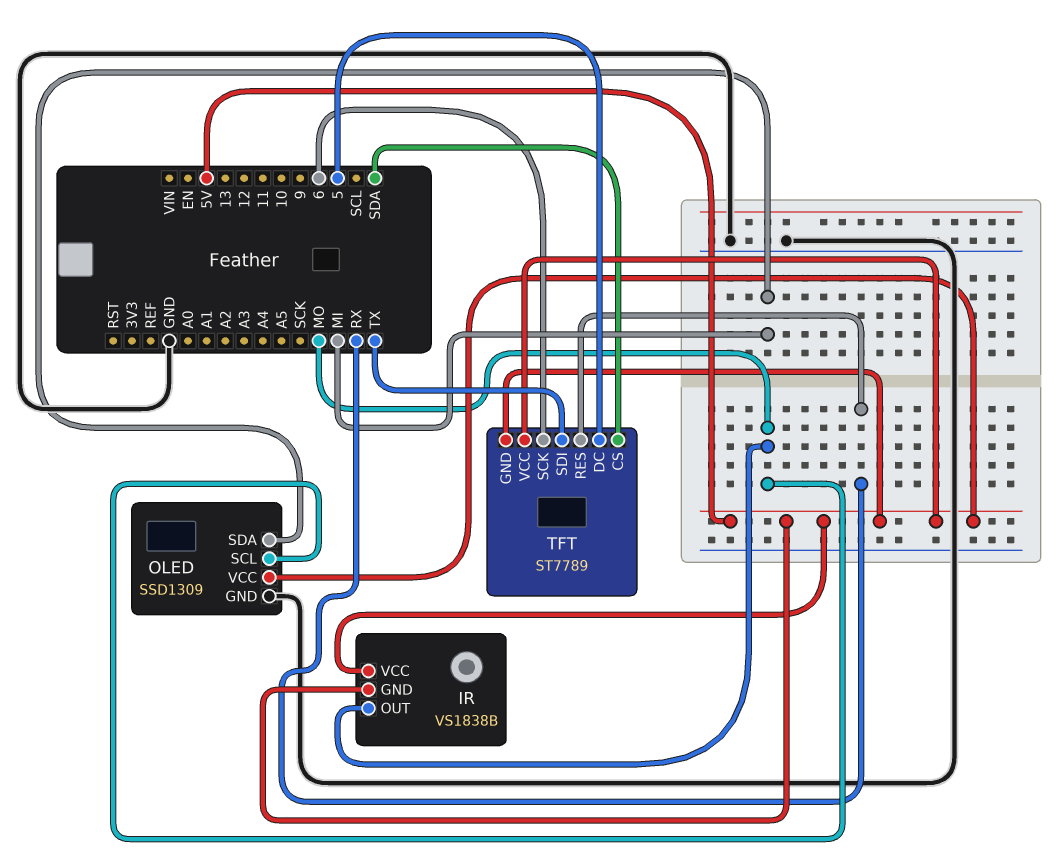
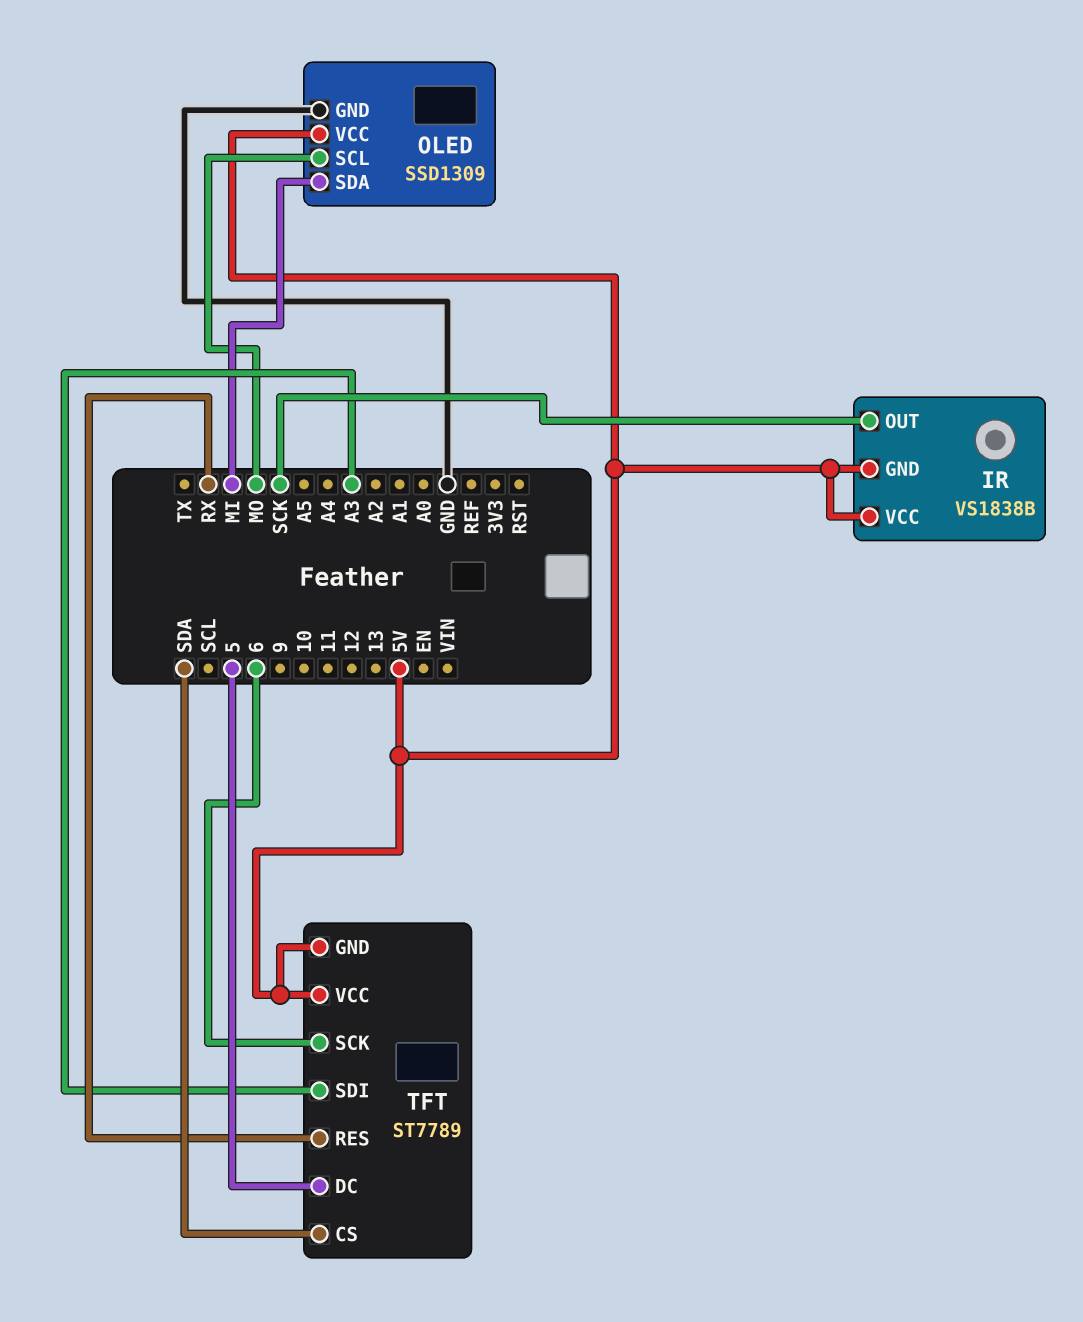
IR pin OUT: MO -> SCK
TFT pin SDI: TX -> A3

